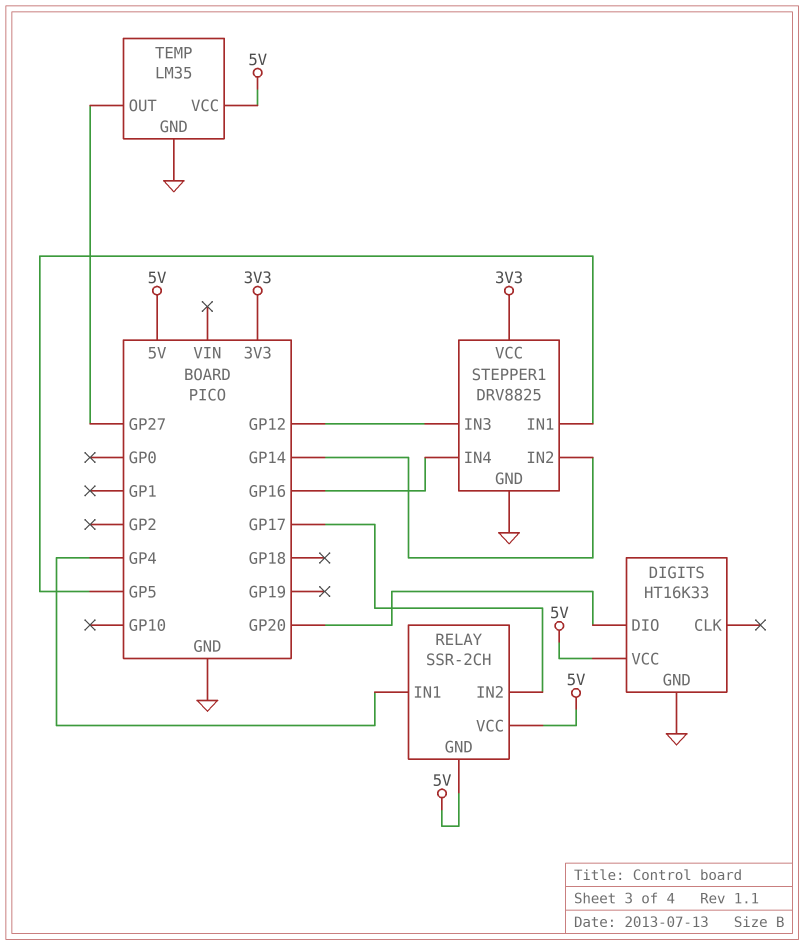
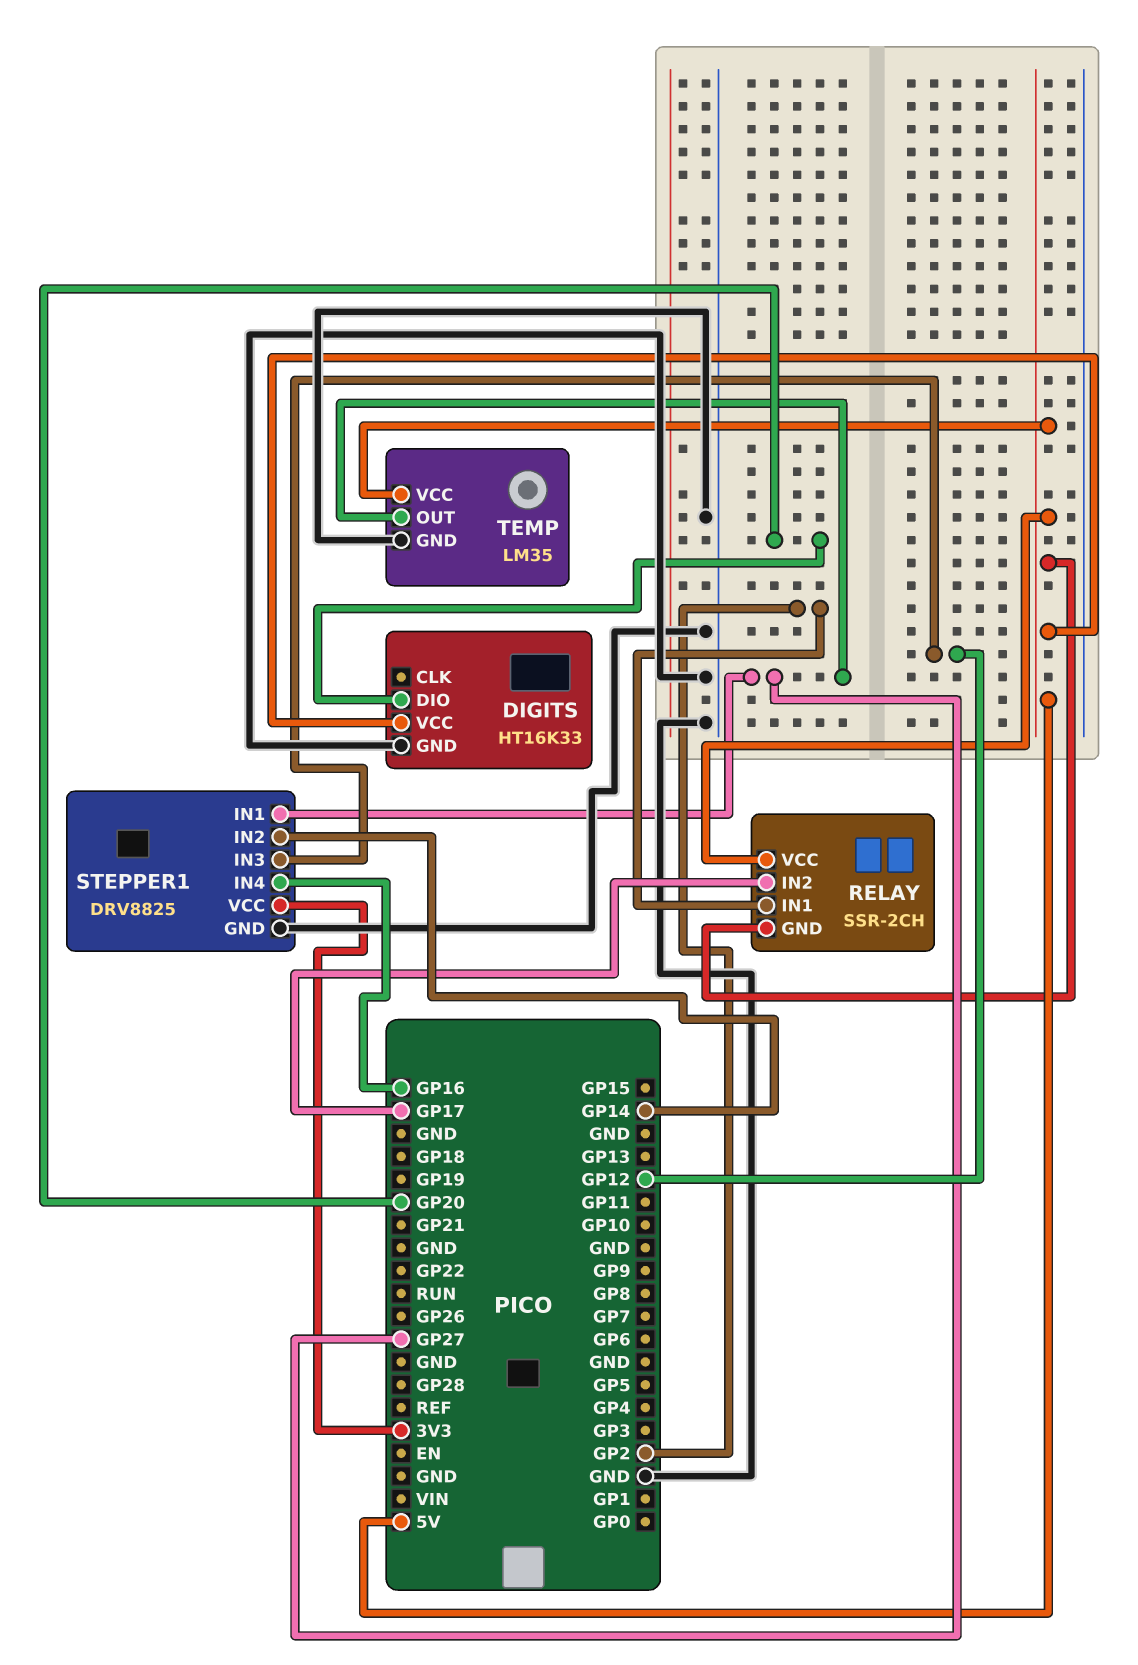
RELAY pin IN1: GP4 -> GP2
STEPPER1 pin IN1: GP5 -> GP27

